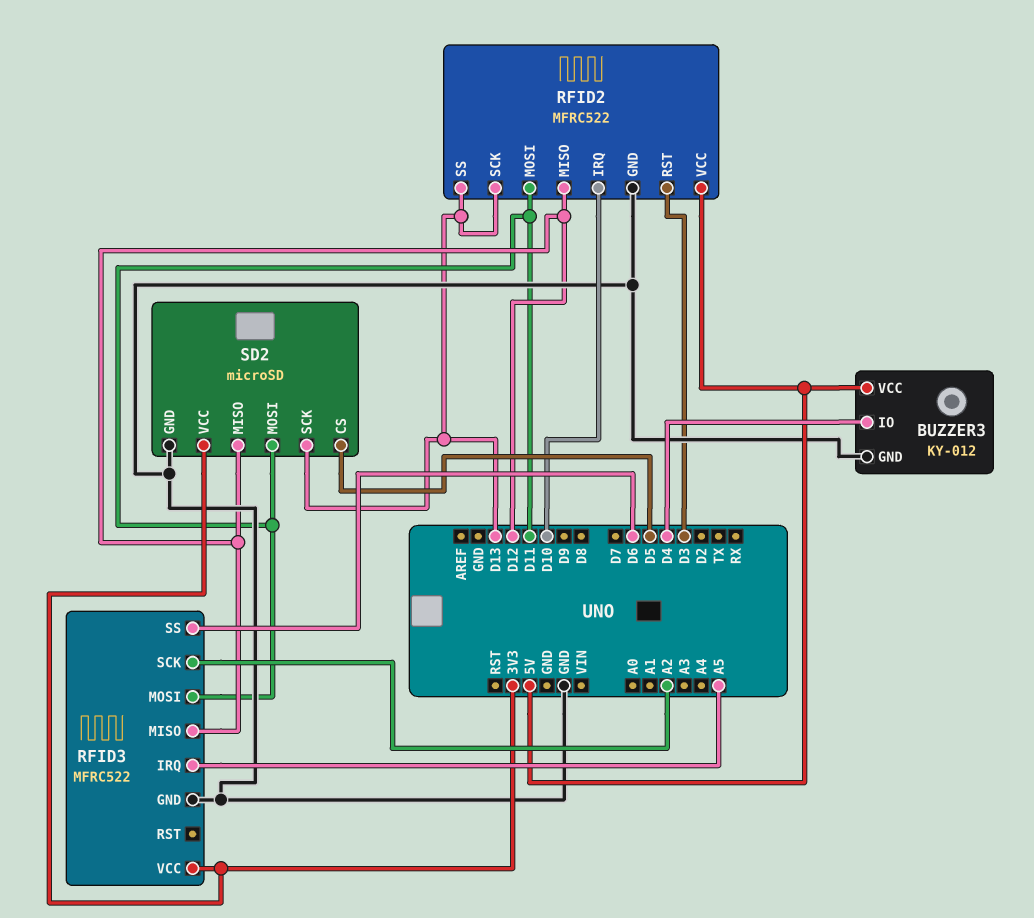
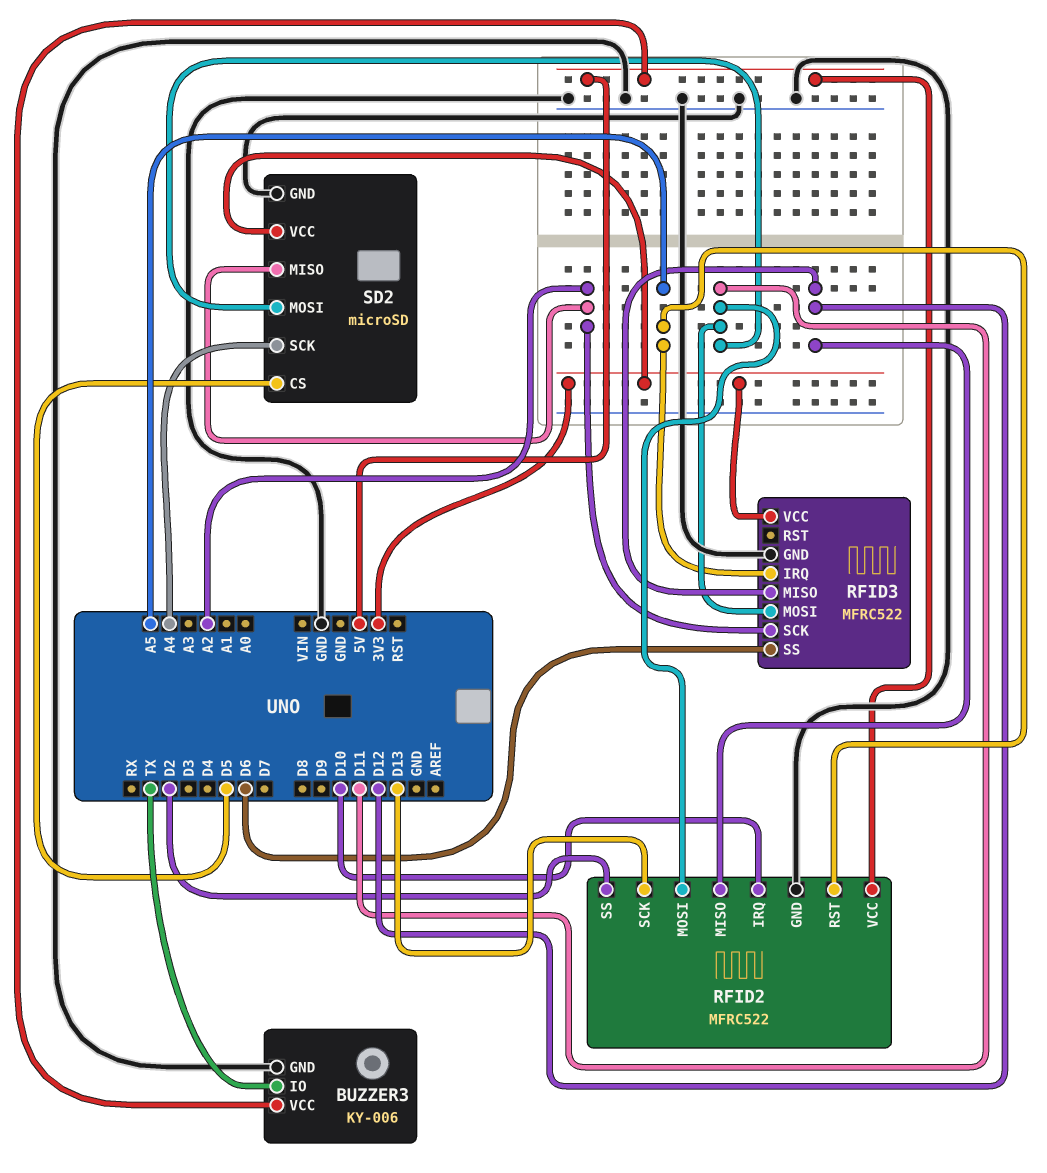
BUZZER3: KY-012 -> KY-006
BUZZER3 pin IO: D4 -> TX
RFID2 pin RST: D3 -> A5
RFID2 pin SS: D13 -> D2
SD2 pin MISO: D12 -> A2
SD2 pin SCK: D13 -> A4

